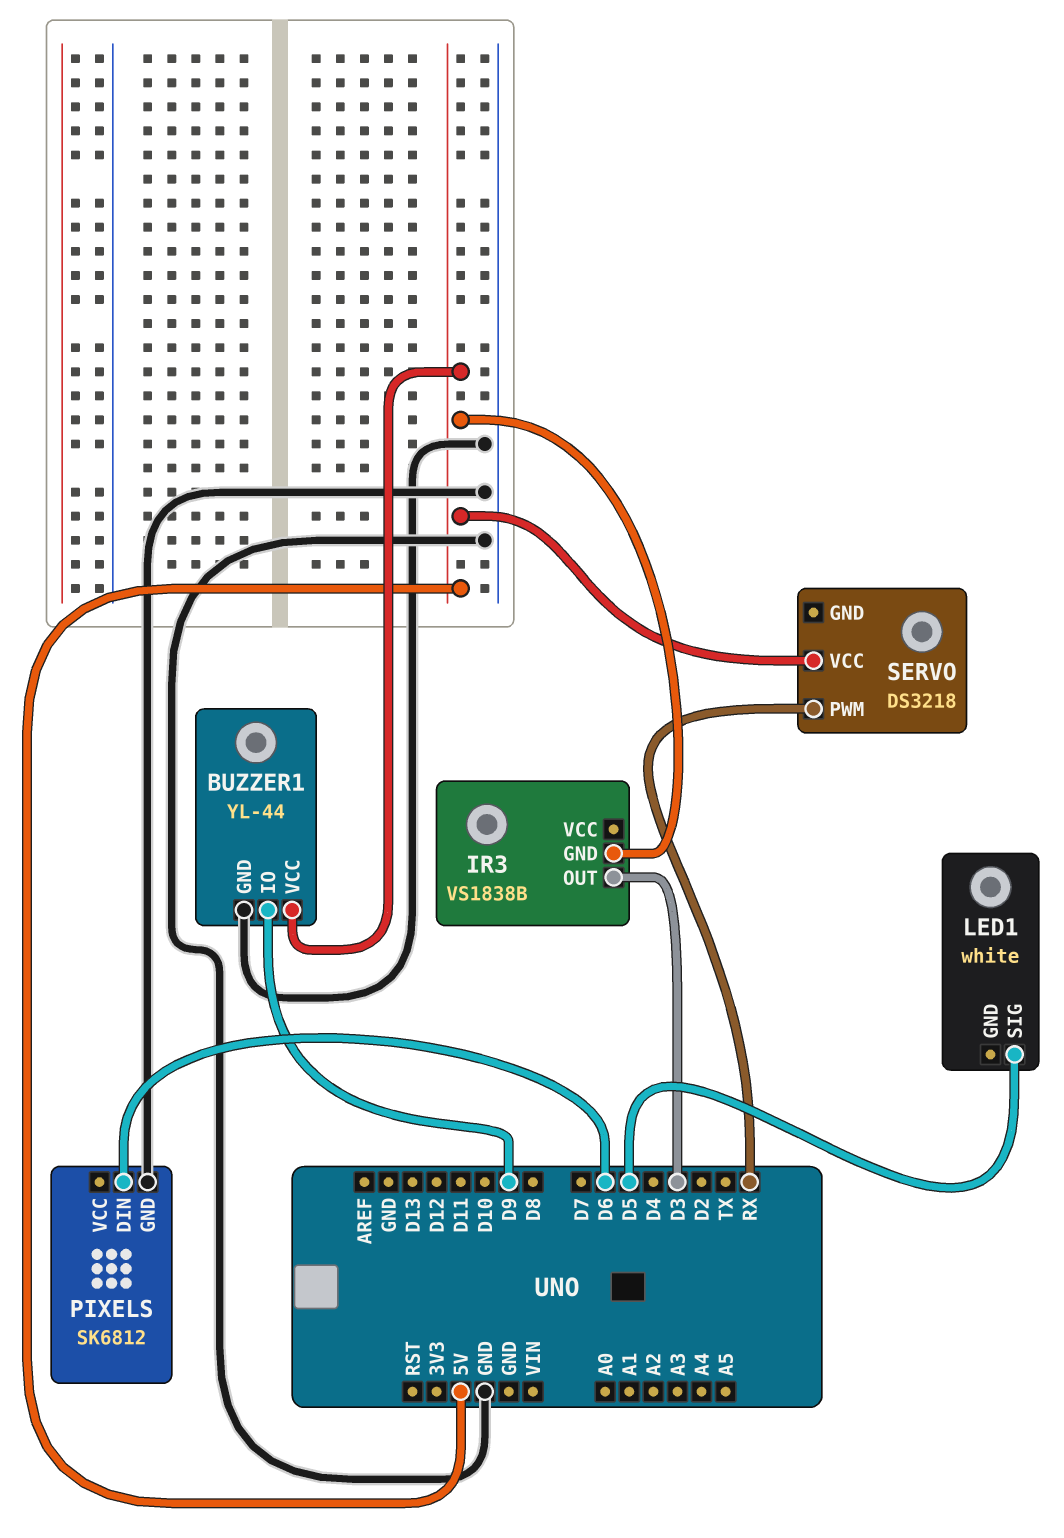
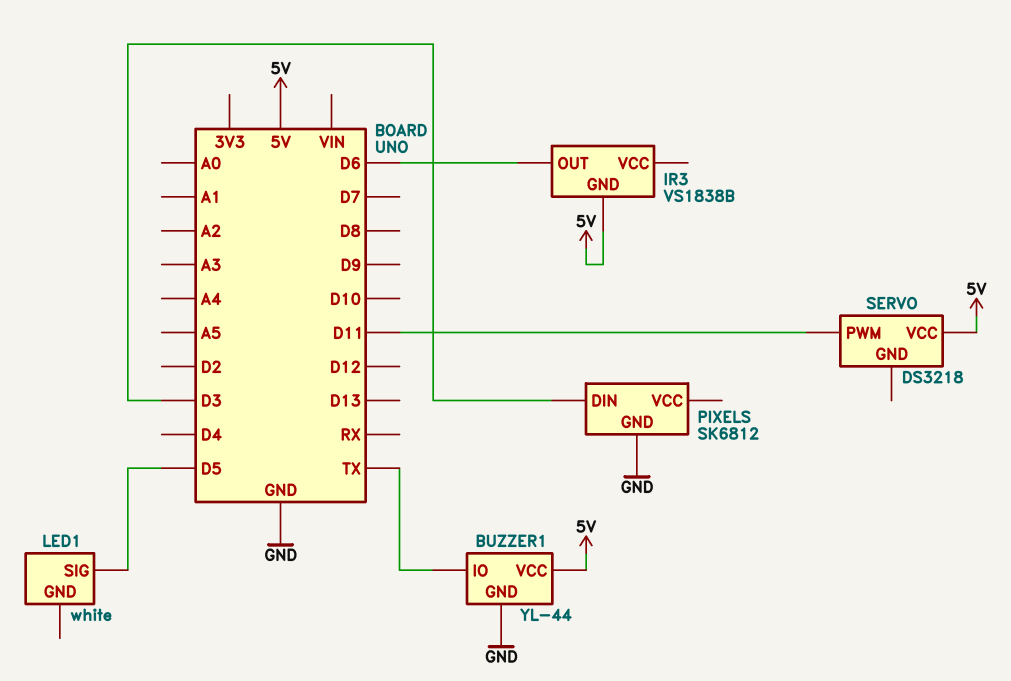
BUZZER1 pin IO: D9 -> TX
IR3 pin OUT: D3 -> D6
PIXELS pin DIN: D6 -> D3
SERVO pin PWM: RX -> D11

